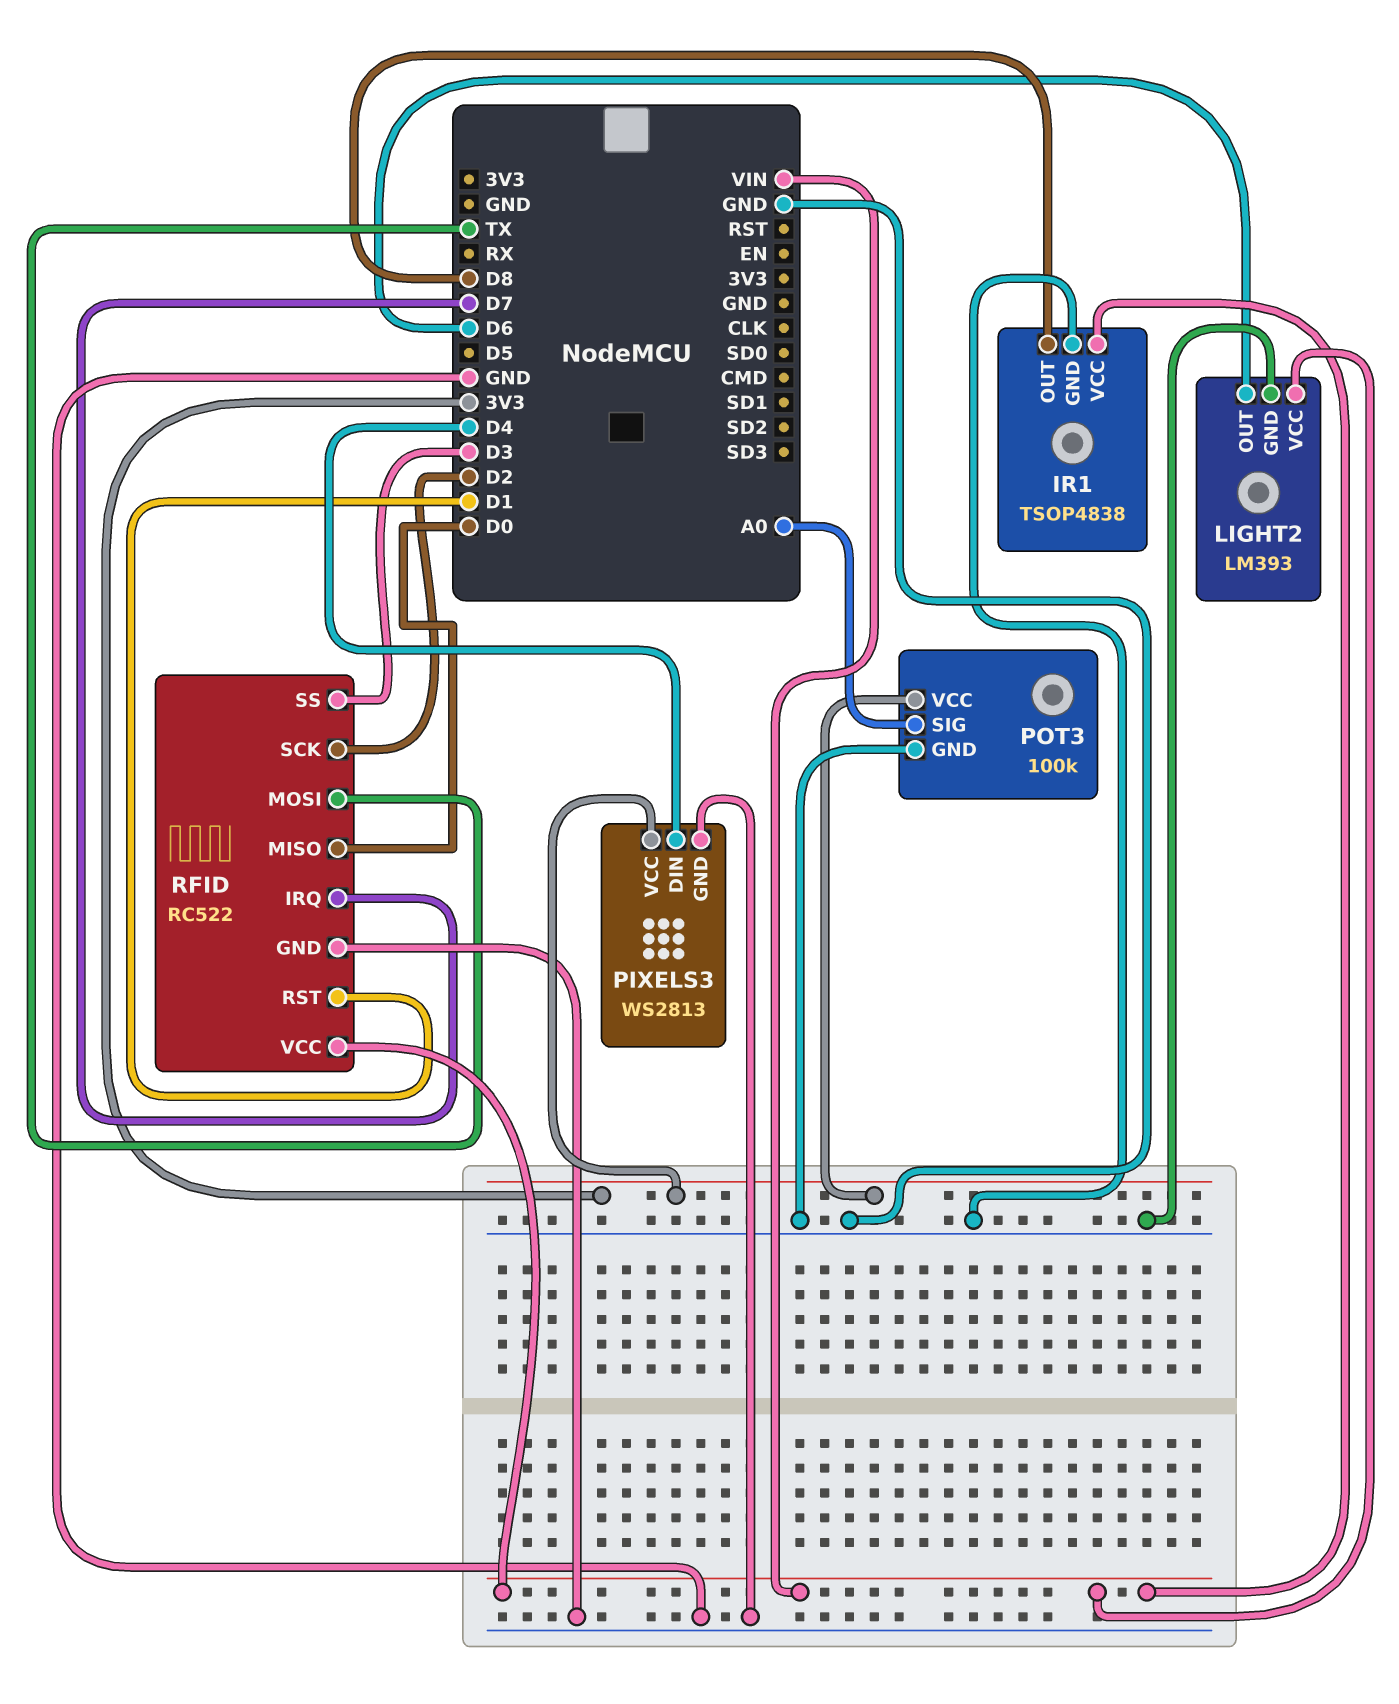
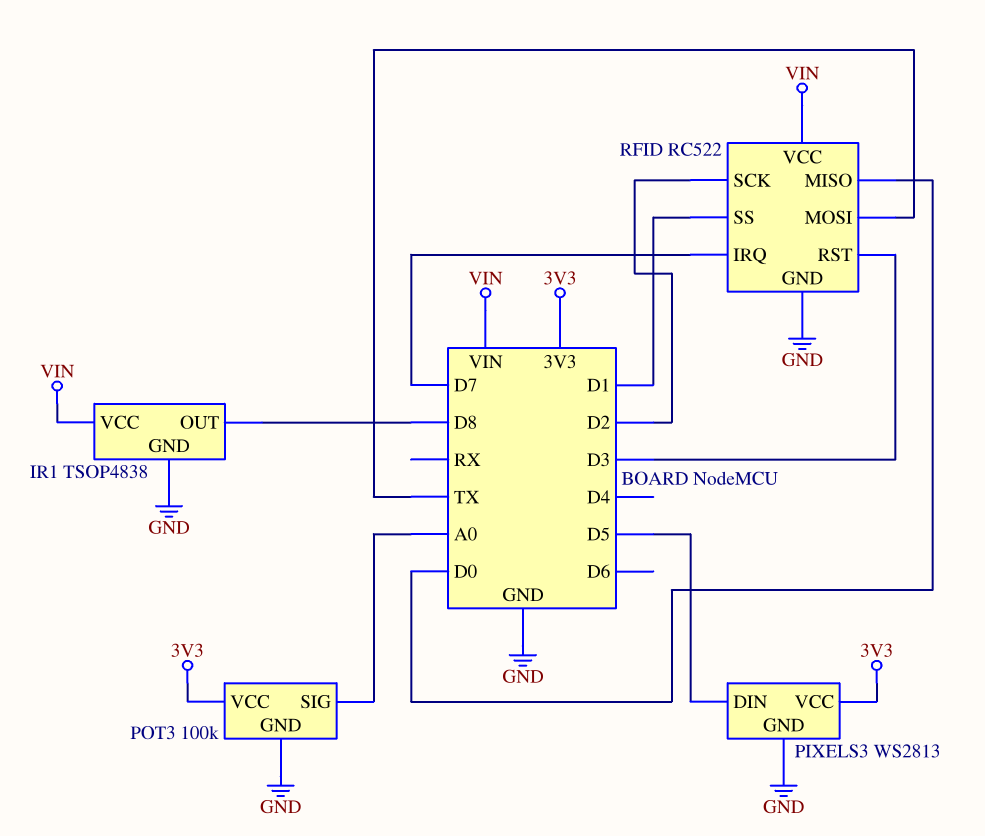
LIGHT2: LM393 -> none
LIGHT2 pin GND: GND -> none
LIGHT2 pin OUT: D6 -> none
LIGHT2 pin VCC: VIN -> none
PIXELS3 pin DIN: D4 -> D5
RFID pin RST: D1 -> D3
RFID pin SS: D3 -> D1

